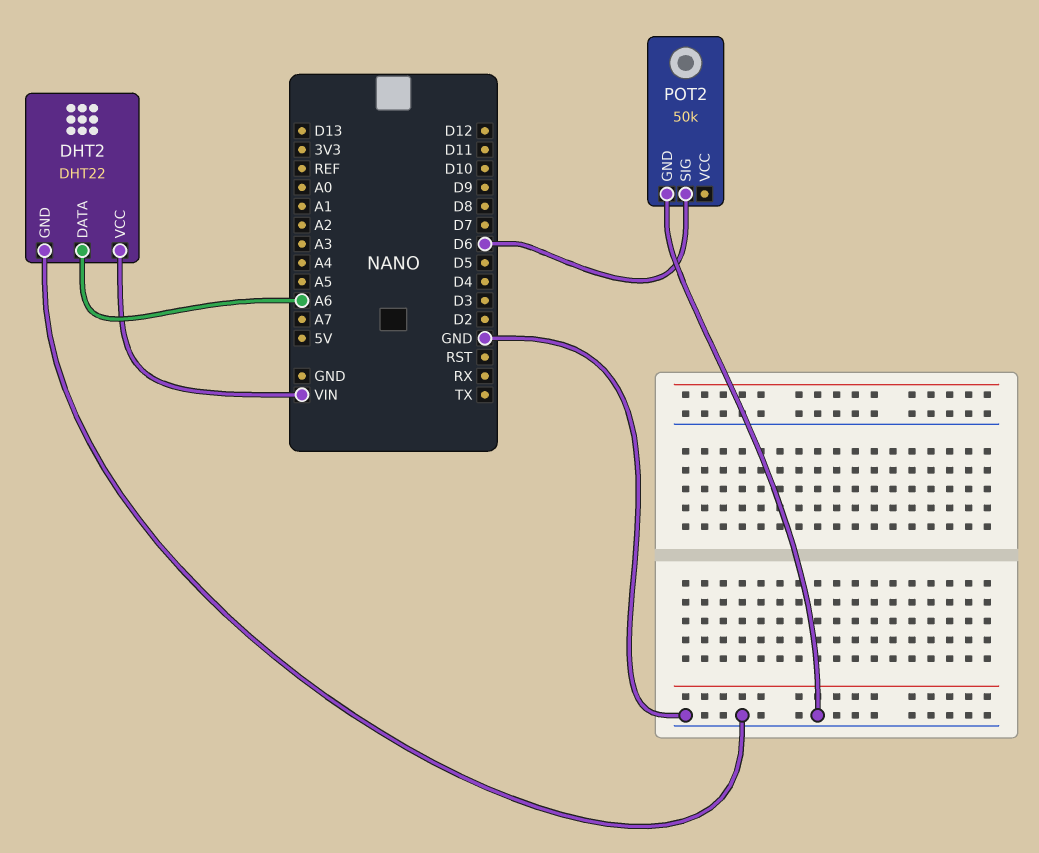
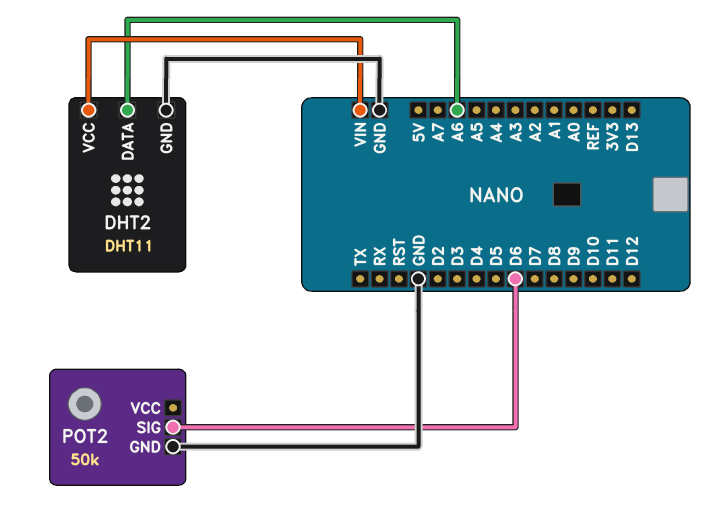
DHT2: DHT22 -> DHT11

